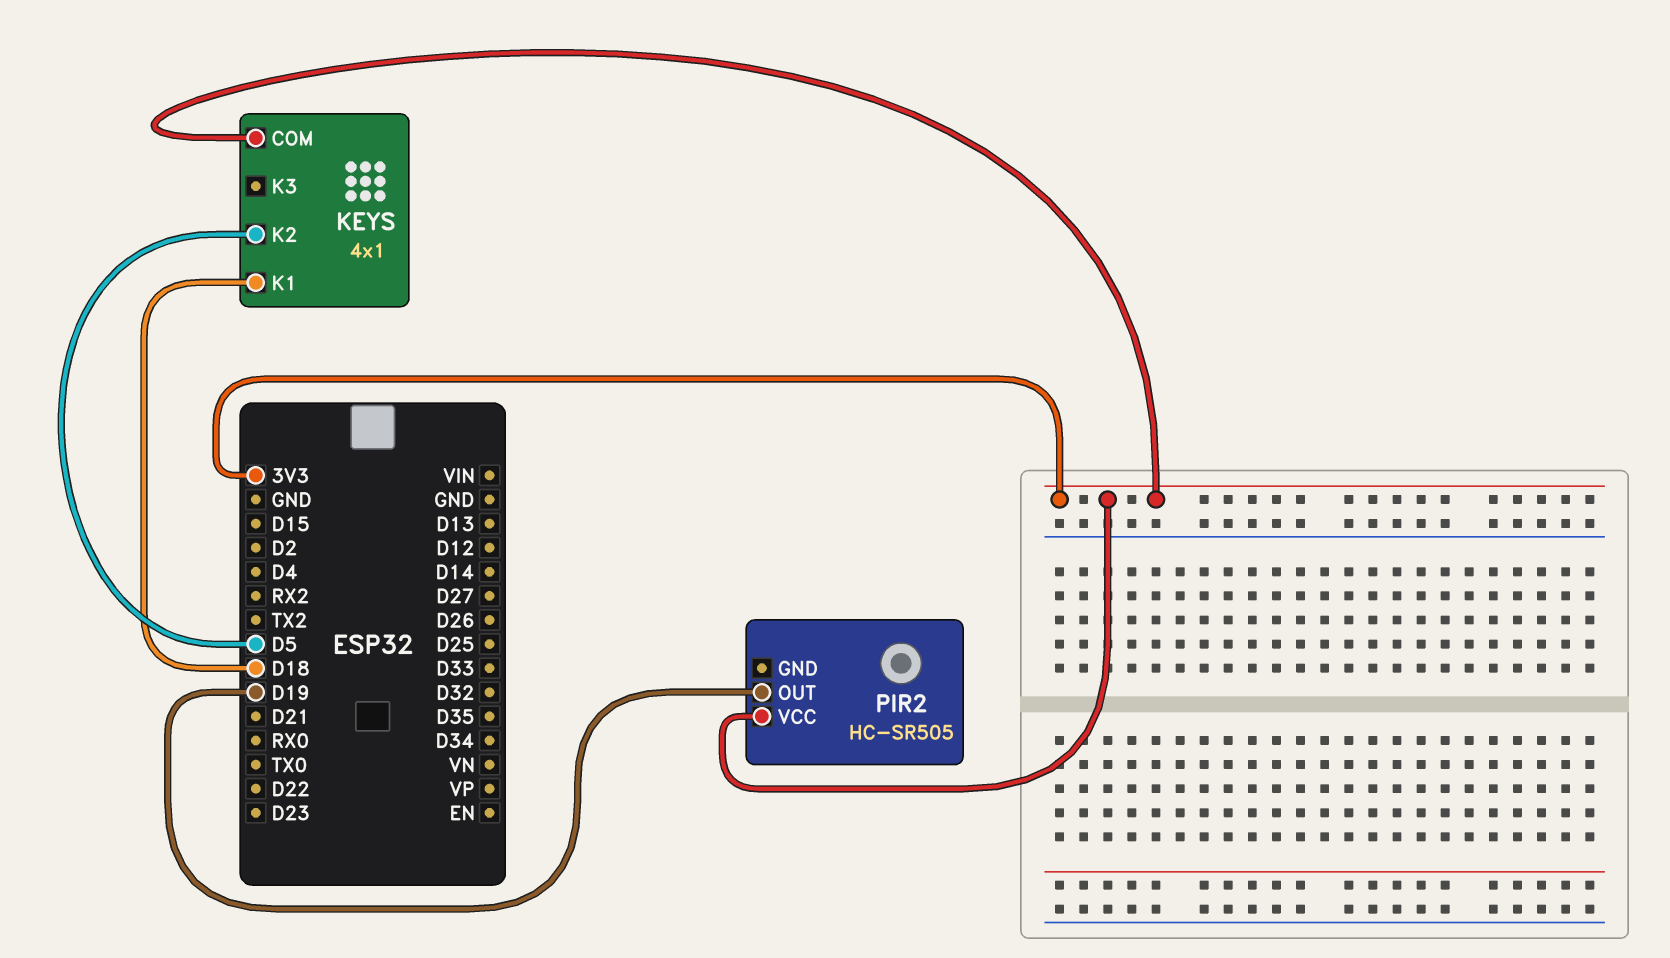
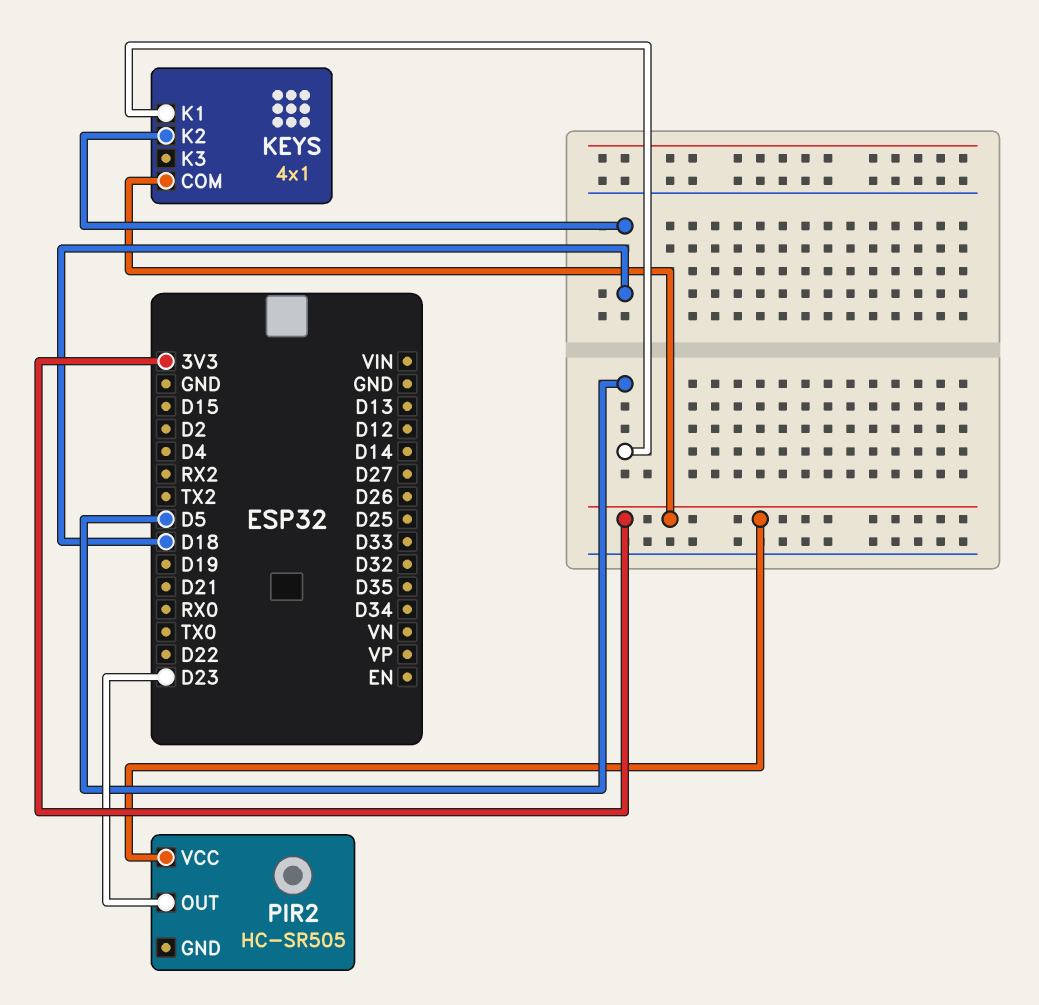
KEYS pin K1: D18 -> D5
KEYS pin K2: D5 -> D18
PIR2 pin OUT: D19 -> D23

